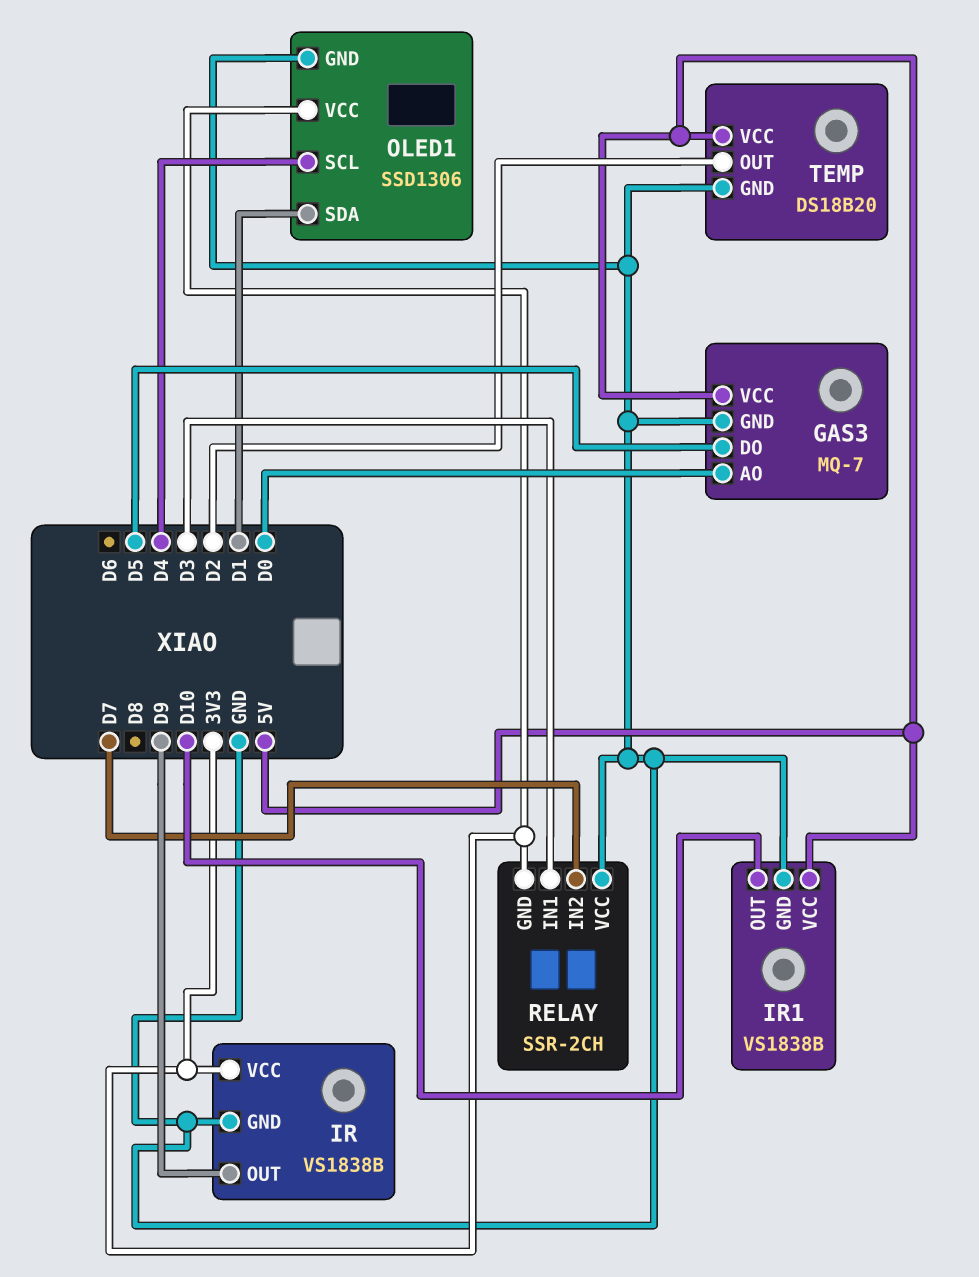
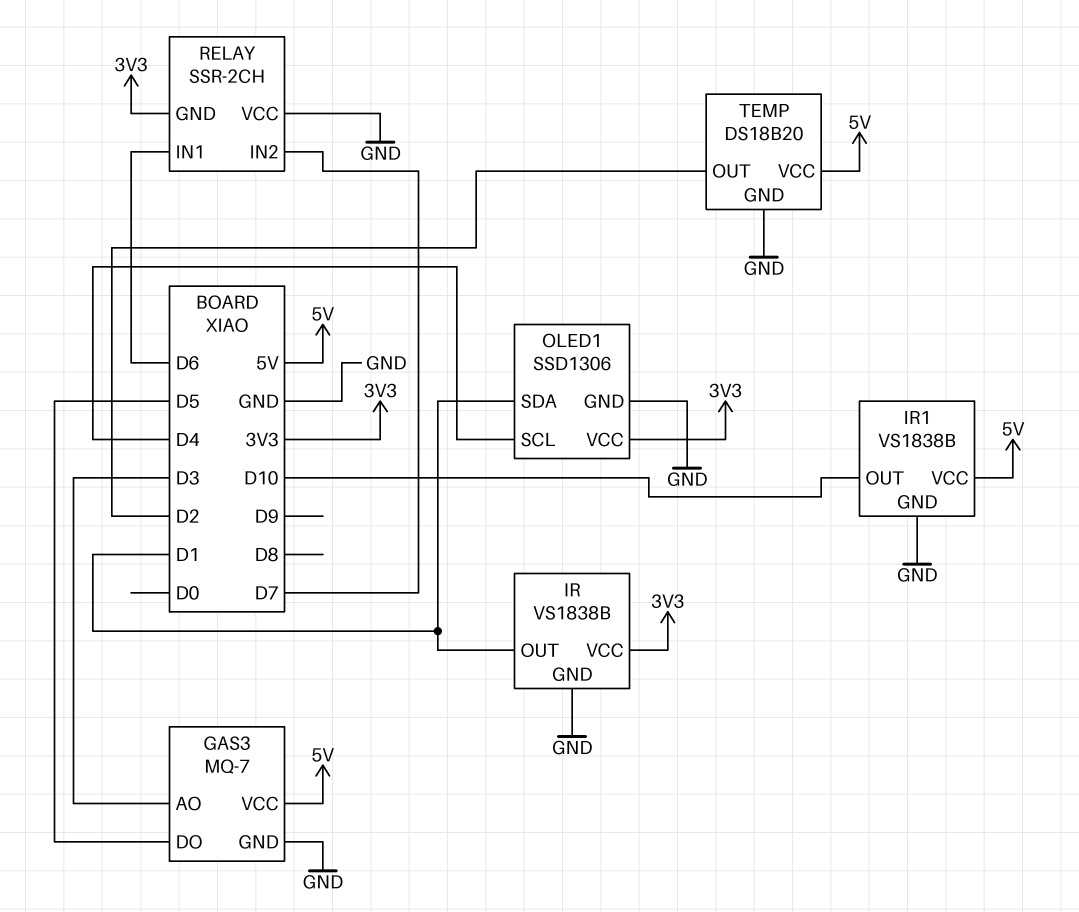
GAS3 pin AO: D0 -> D3
IR pin OUT: D9 -> D1
RELAY pin IN1: D3 -> D6

